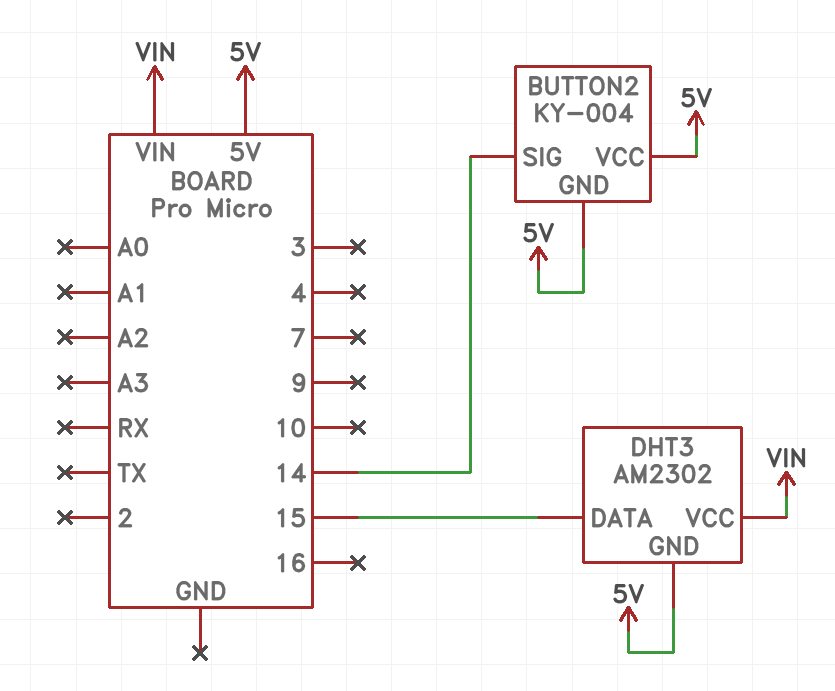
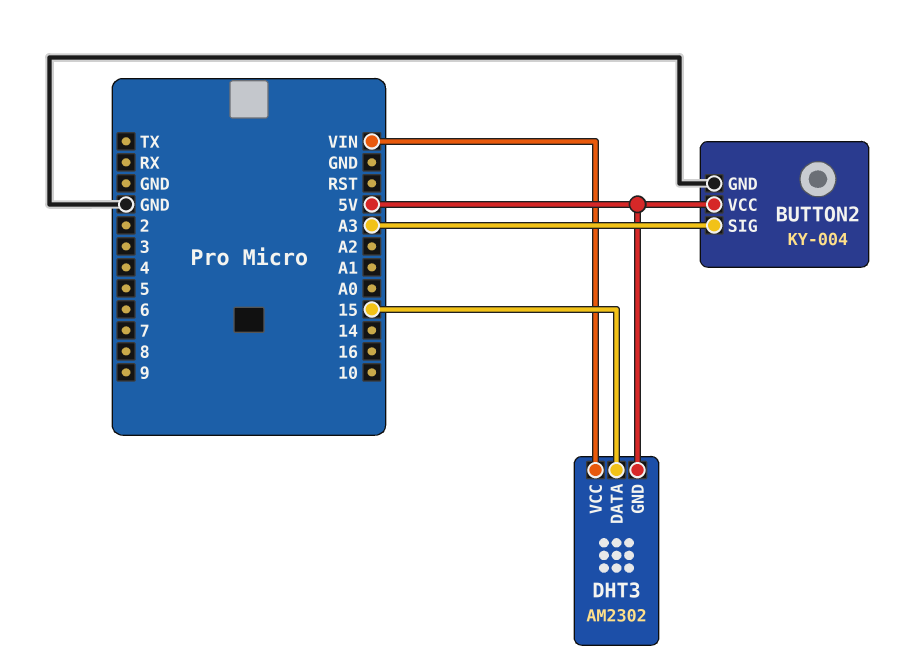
BUTTON2 pin GND: 5V -> GND
BUTTON2 pin SIG: 14 -> A3

